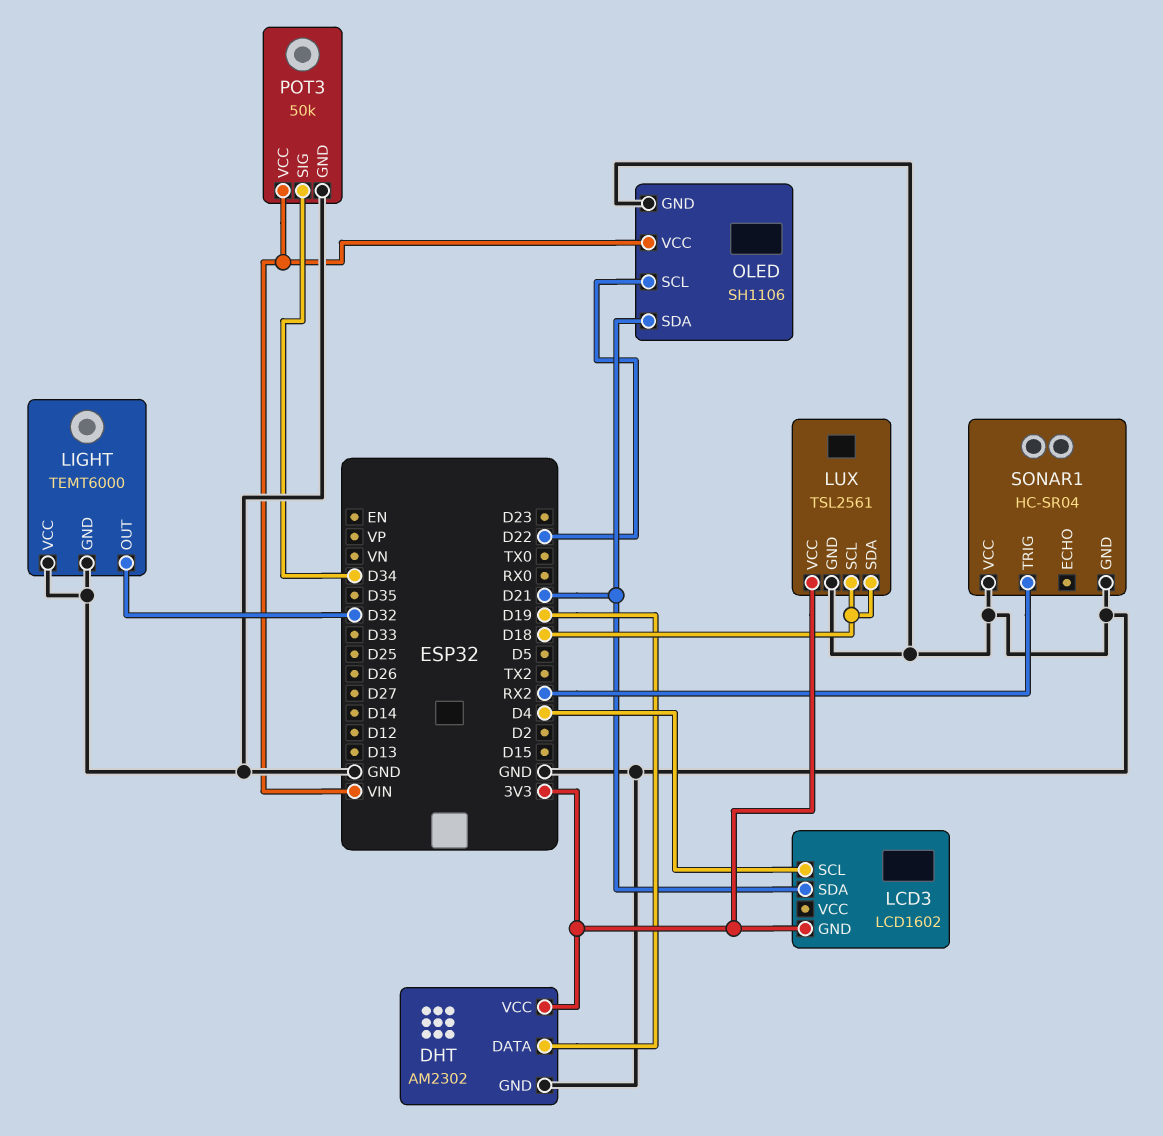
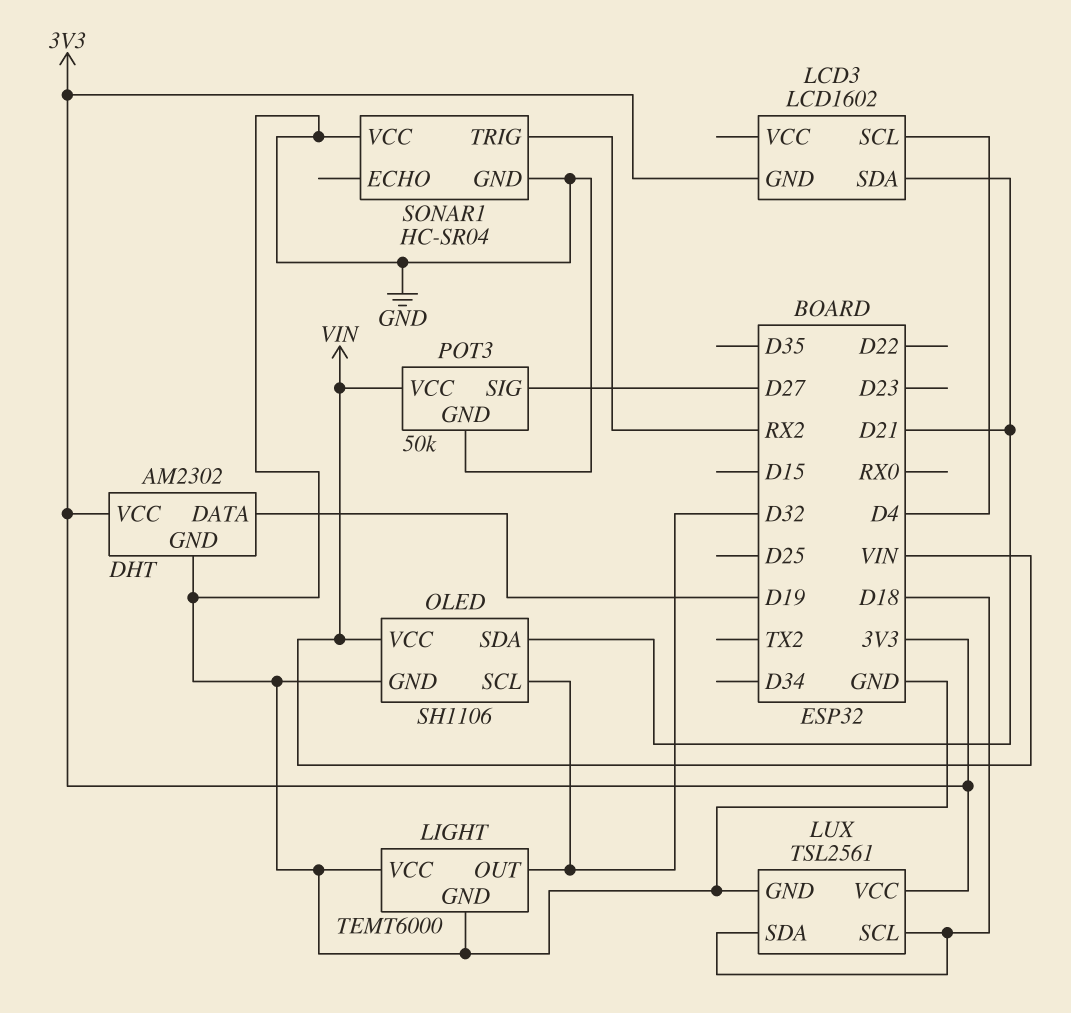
OLED pin SCL: D22 -> D32
POT3 pin SIG: D34 -> D27

